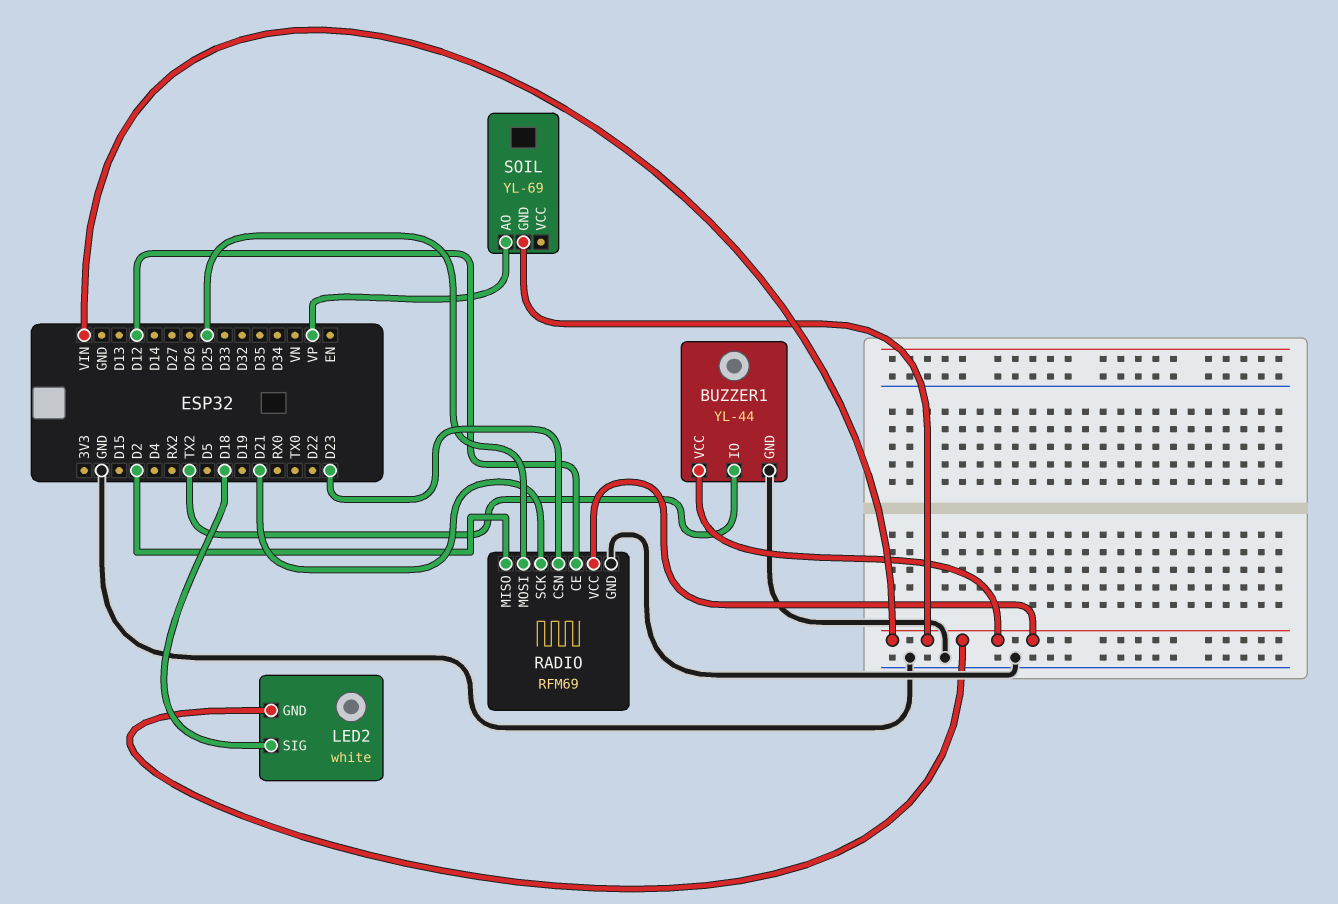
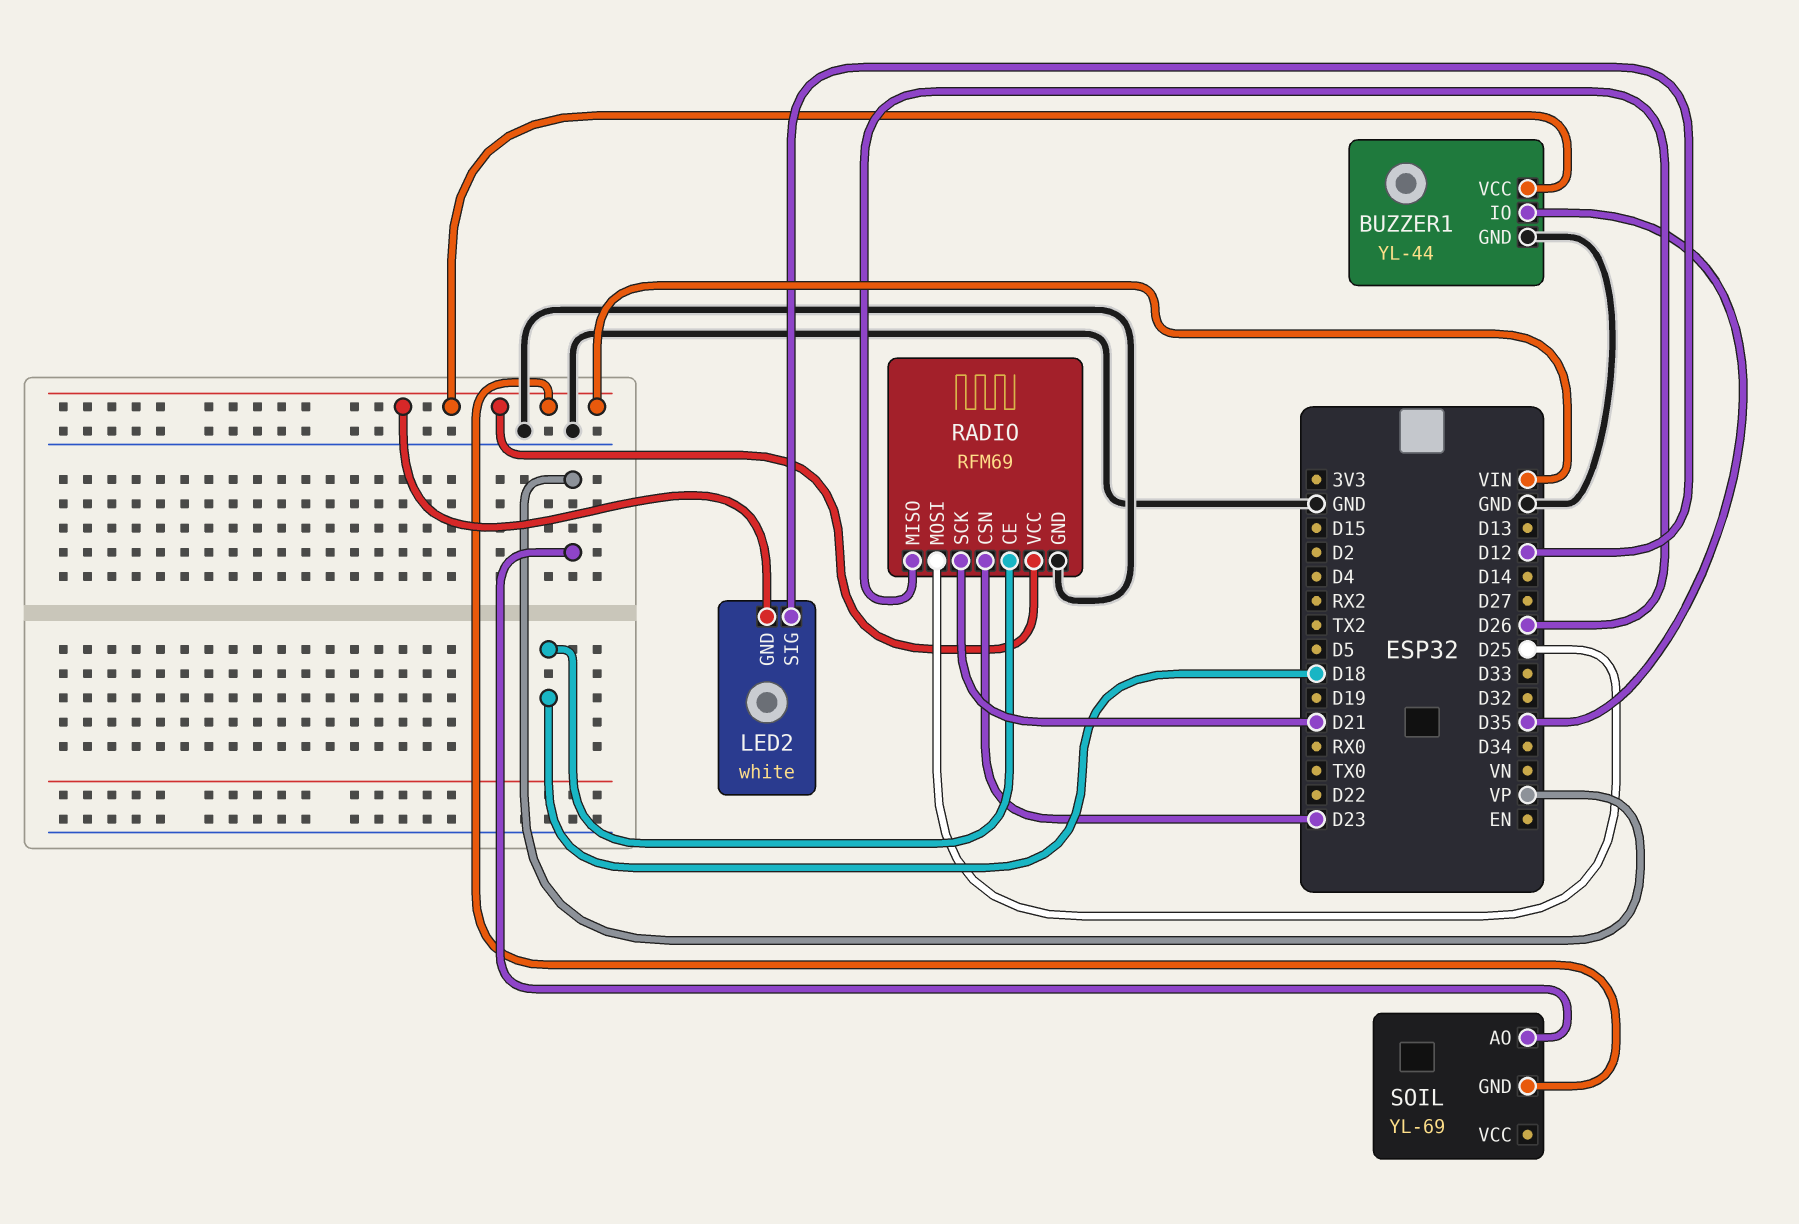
BUZZER1 pin IO: TX2 -> D35
LED2 pin SIG: D18 -> D12
RADIO pin CE: D12 -> D18
RADIO pin MISO: D2 -> D26

